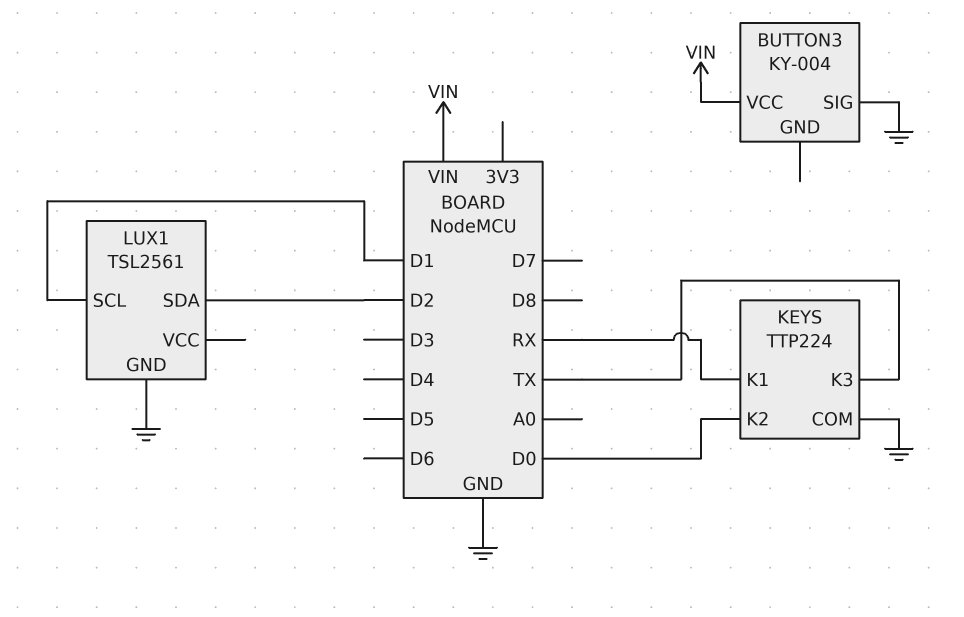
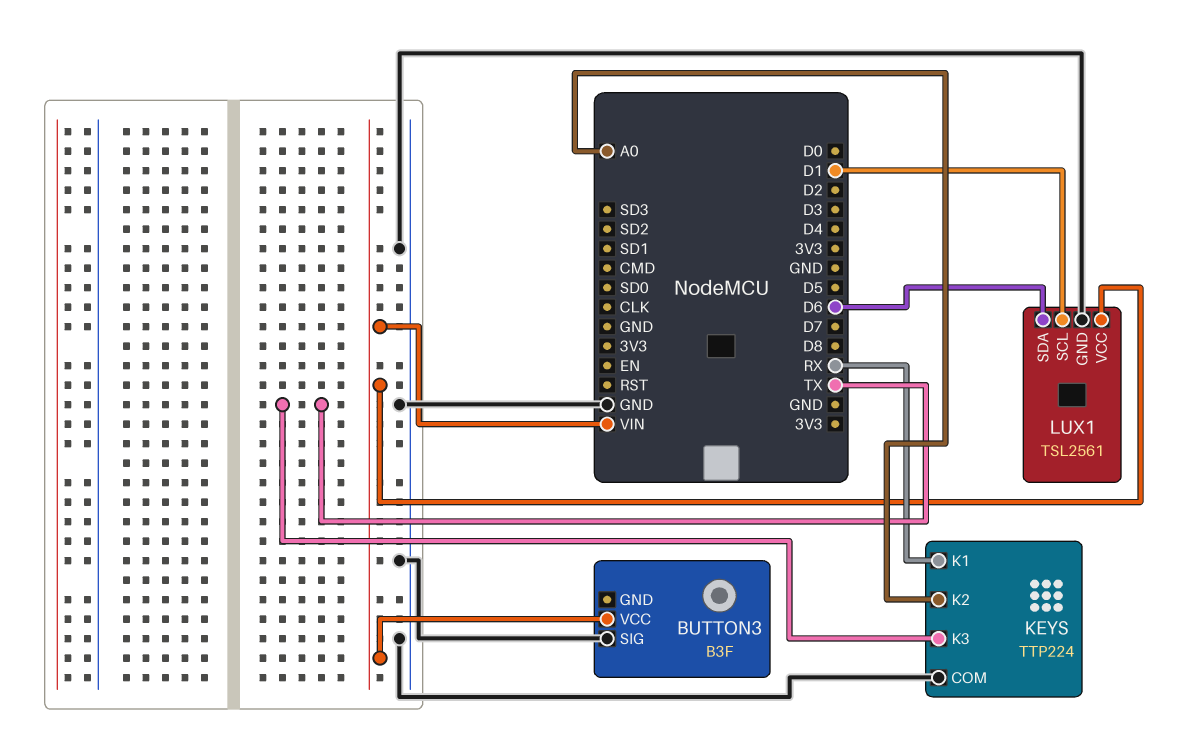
BUTTON3: KY-004 -> B3F
KEYS pin K2: D0 -> A0
LUX1 pin SDA: D2 -> D6
LUX1 pin VCC: none -> VIN

